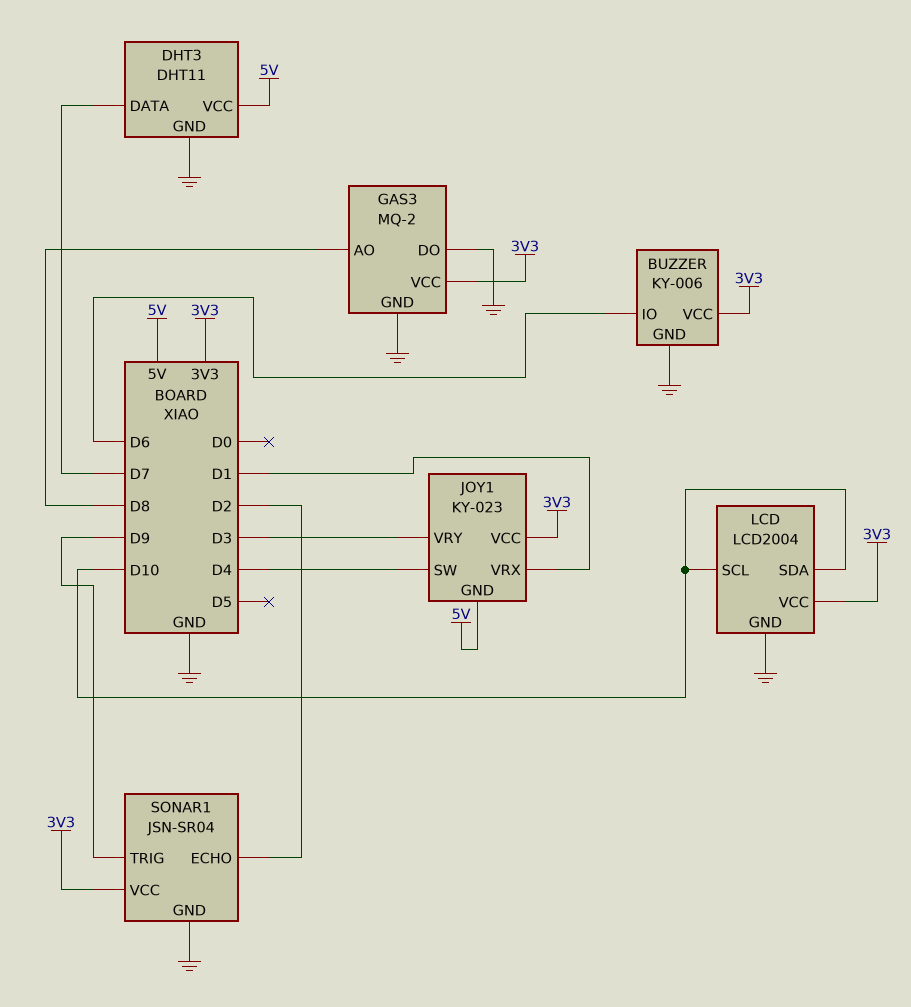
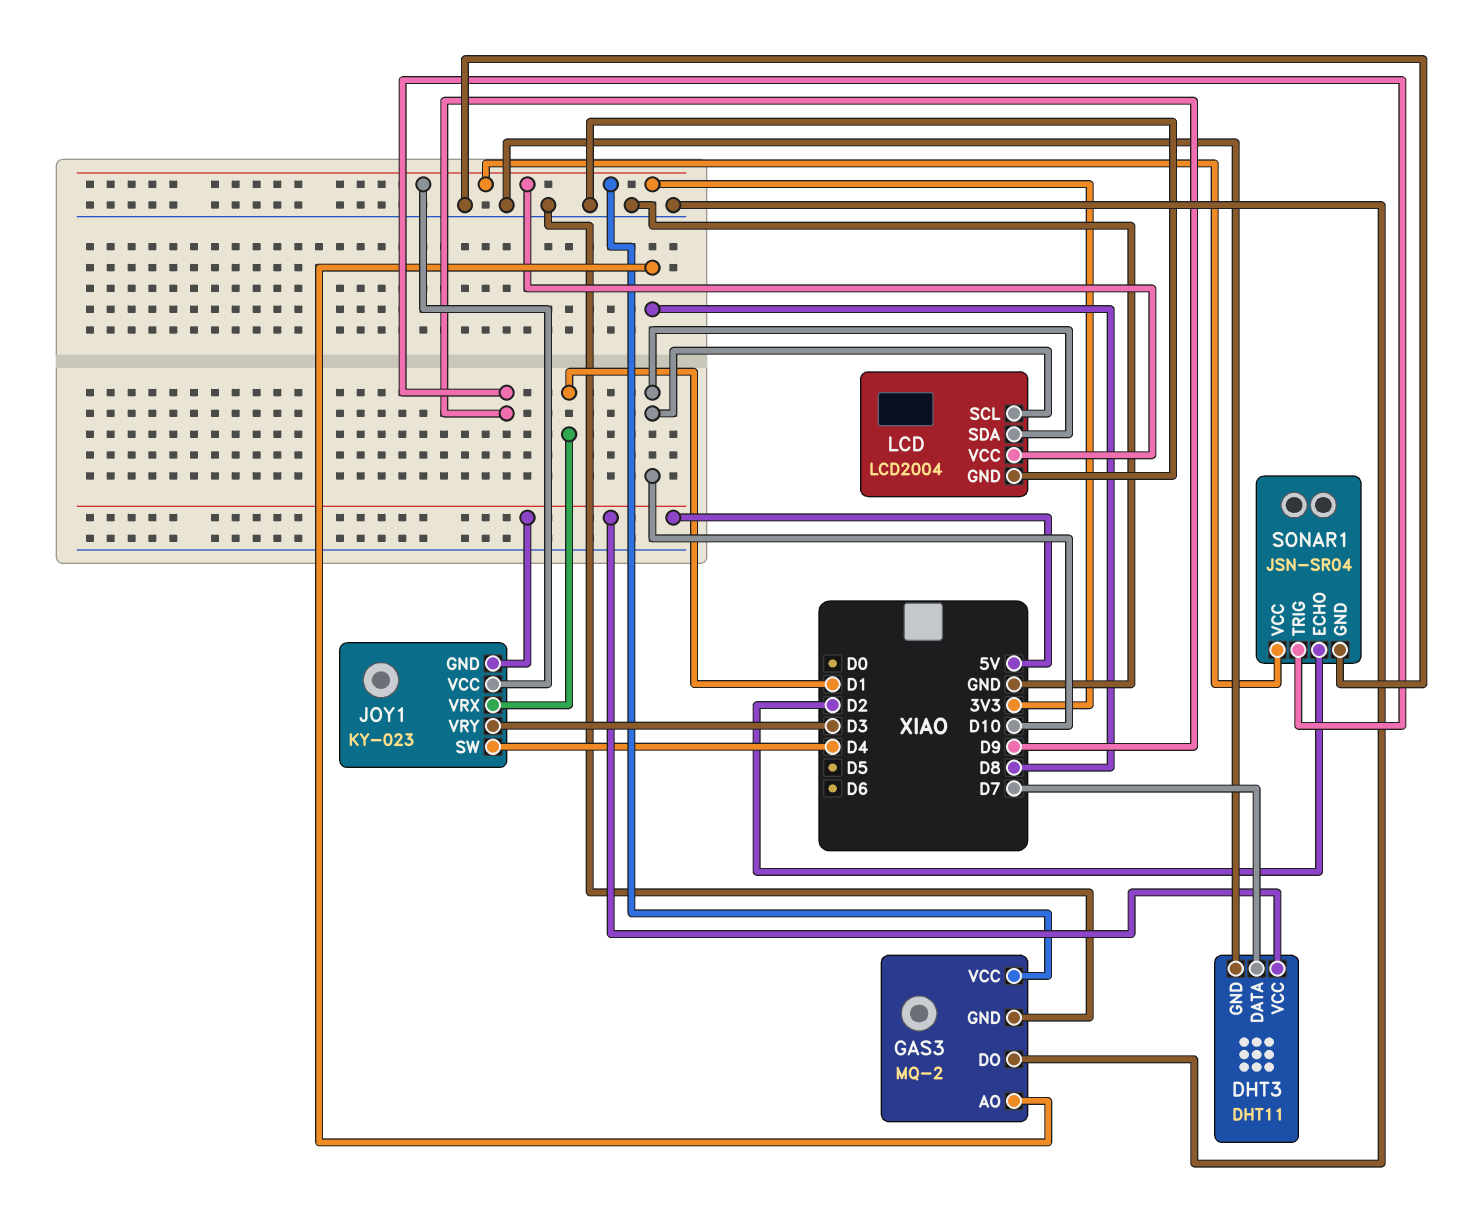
BUZZER: KY-006 -> none
BUZZER pin GND: GND -> none
BUZZER pin IO: D6 -> none
BUZZER pin VCC: 3V3 -> none

